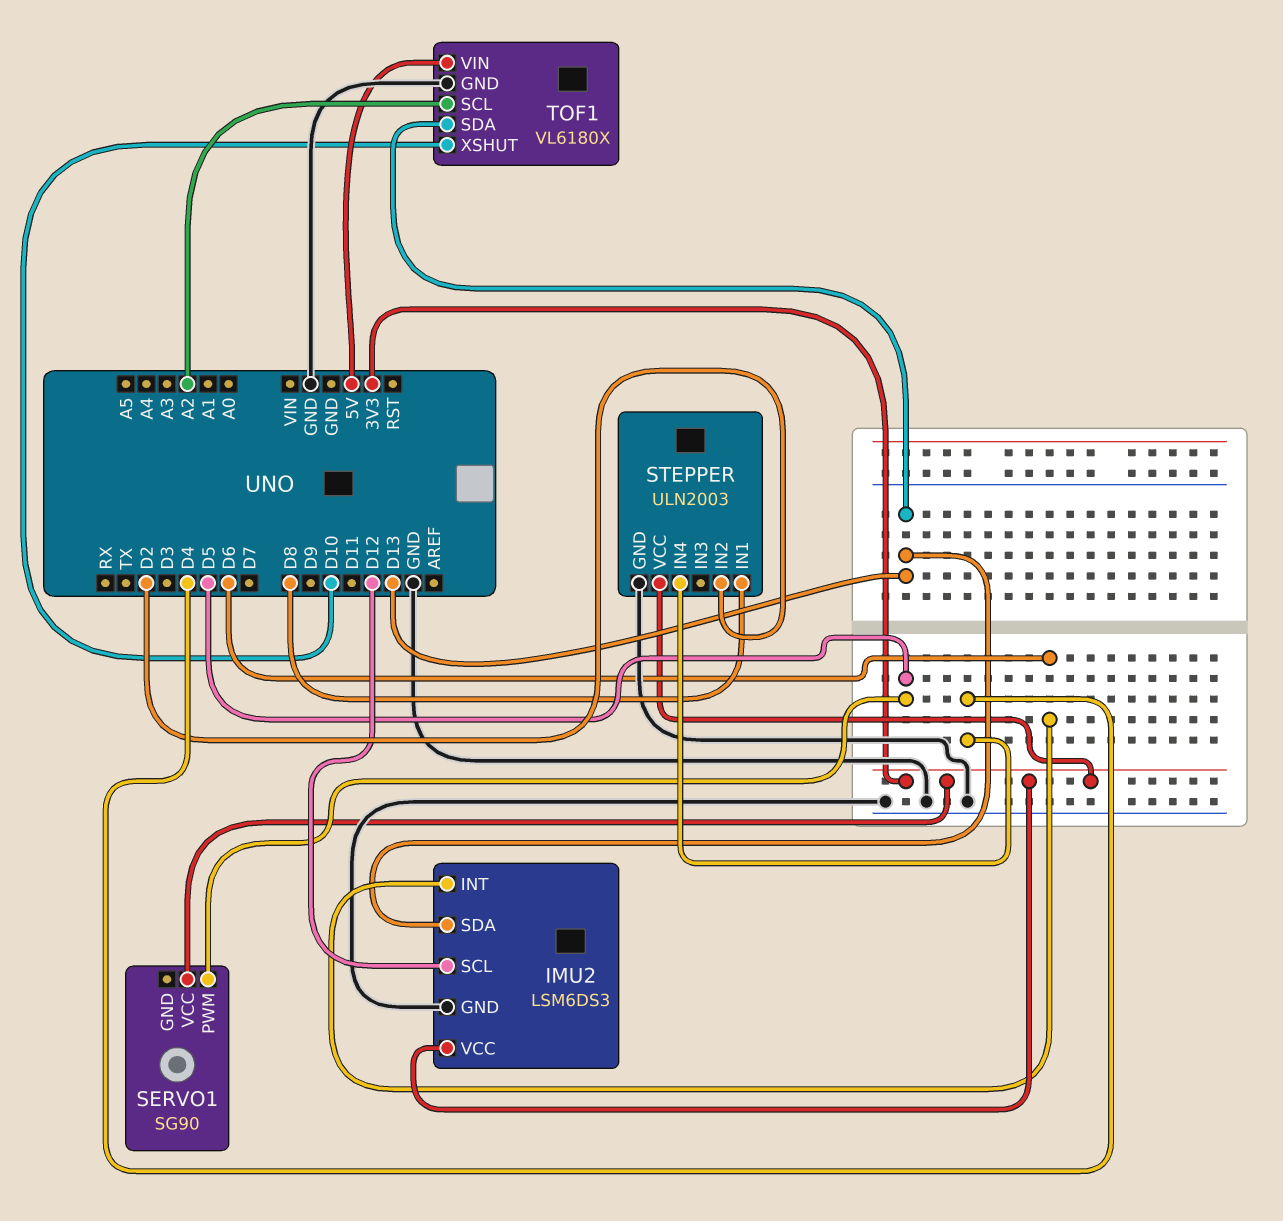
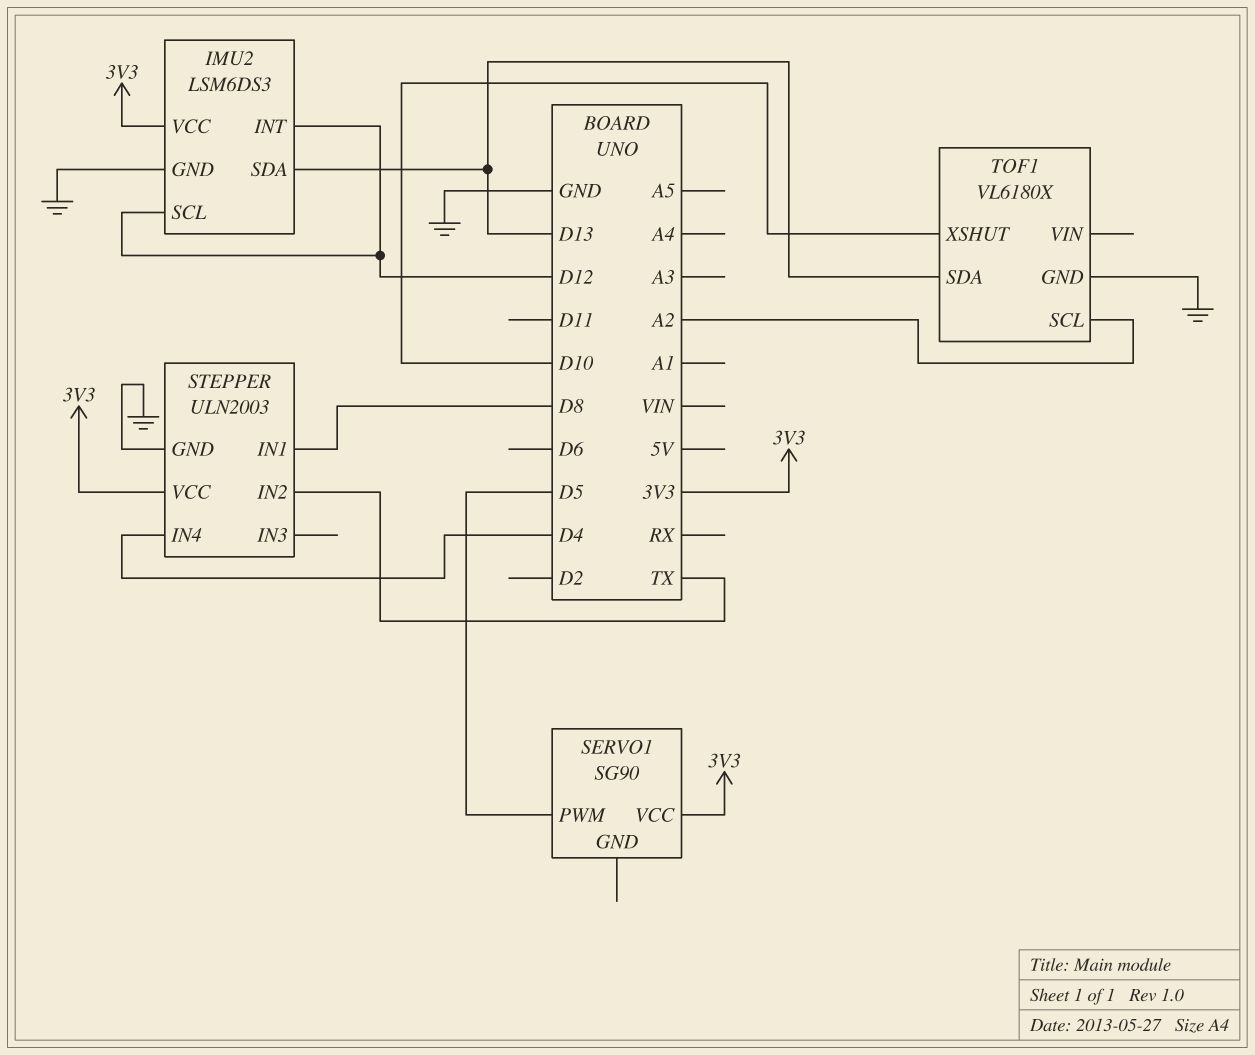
IMU2 pin INT: D6 -> D12
STEPPER pin IN2: D2 -> TX
TOF1 pin VIN: 5V -> none

